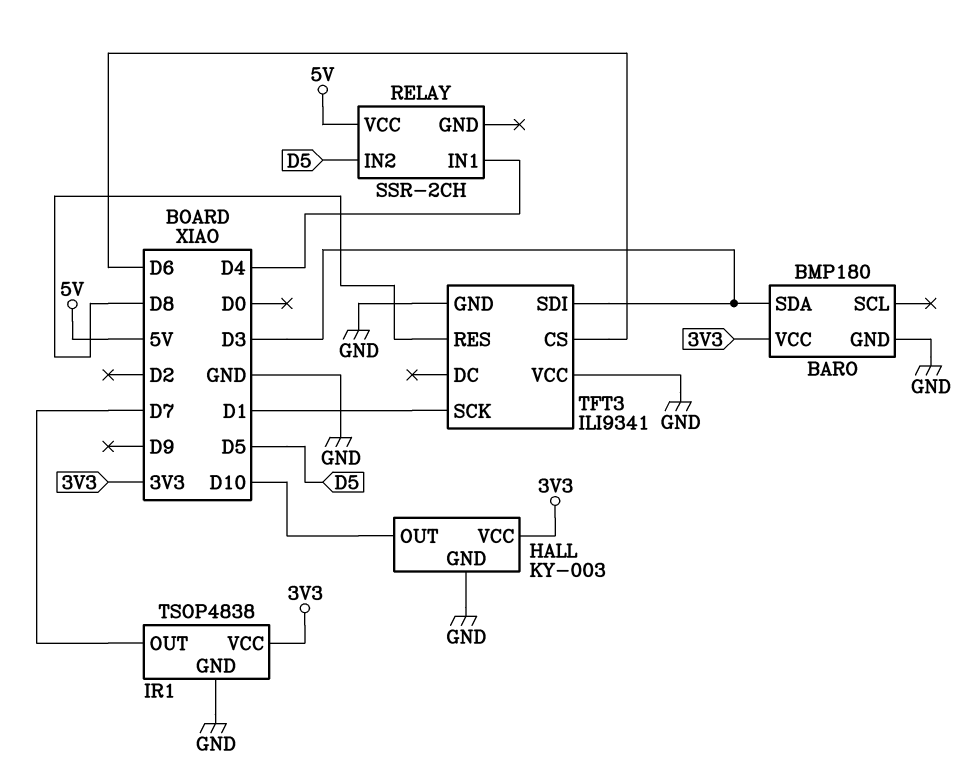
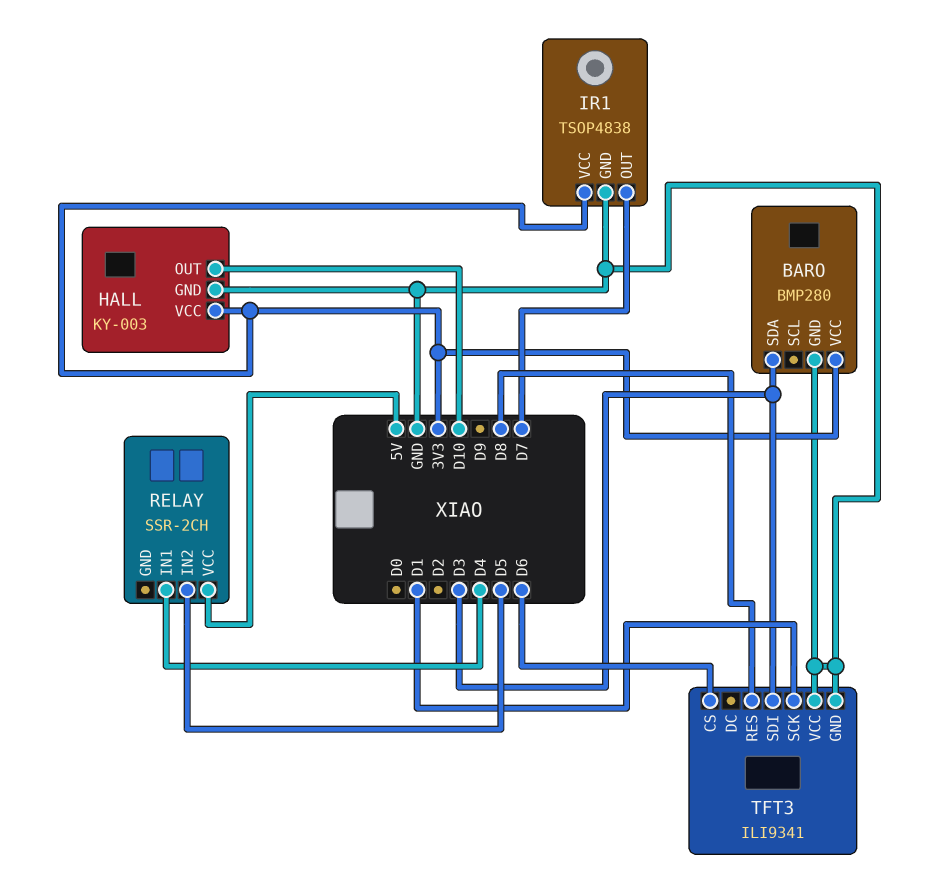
BARO: BMP180 -> BMP280

